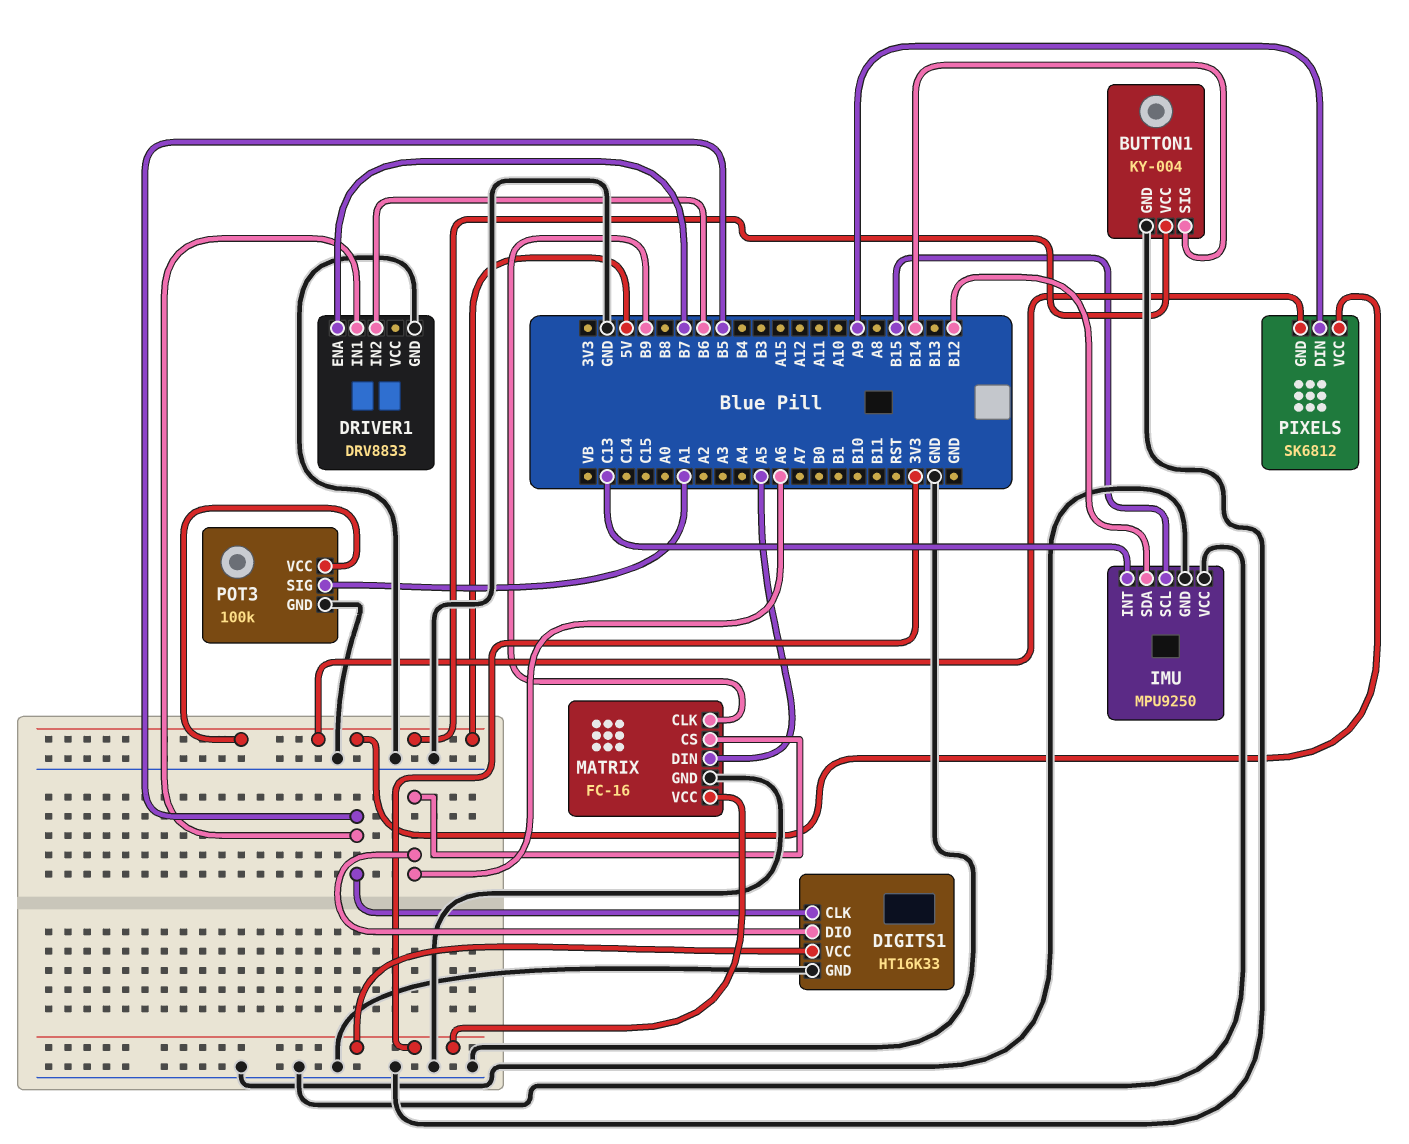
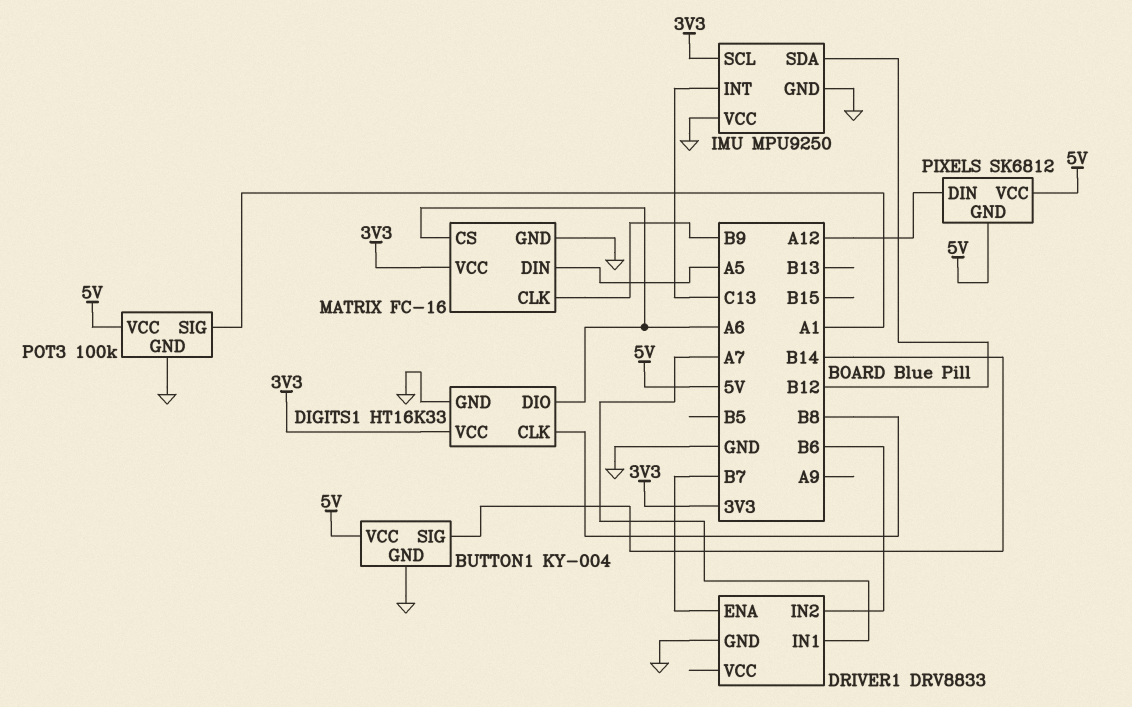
DIGITS1 pin CLK: B5 -> B8
DRIVER1 pin IN1: B5 -> A7
IMU pin SCL: B15 -> 3V3
PIXELS pin DIN: A9 -> A12

